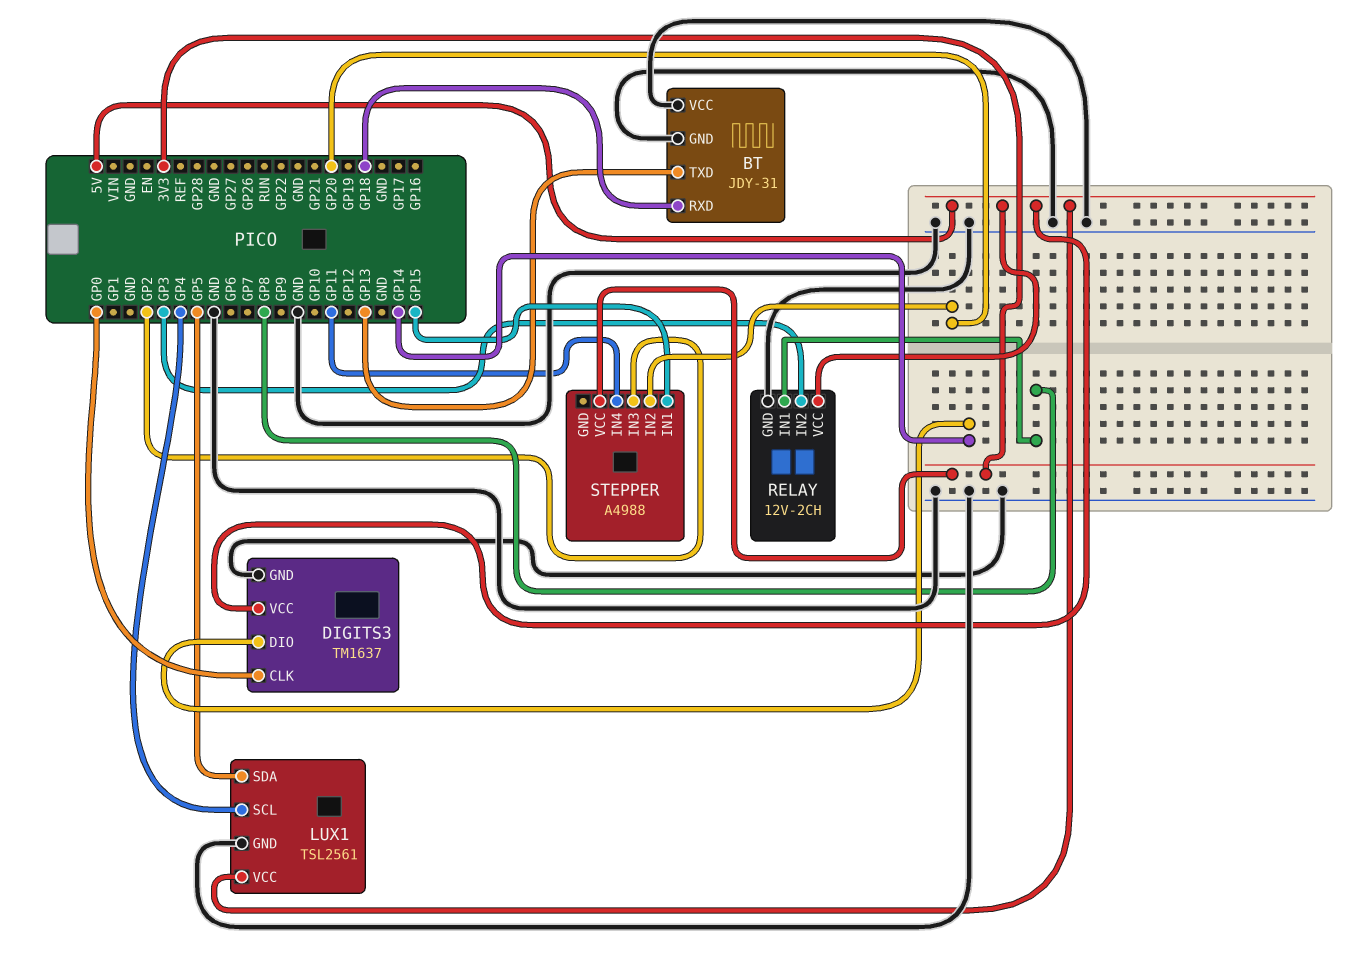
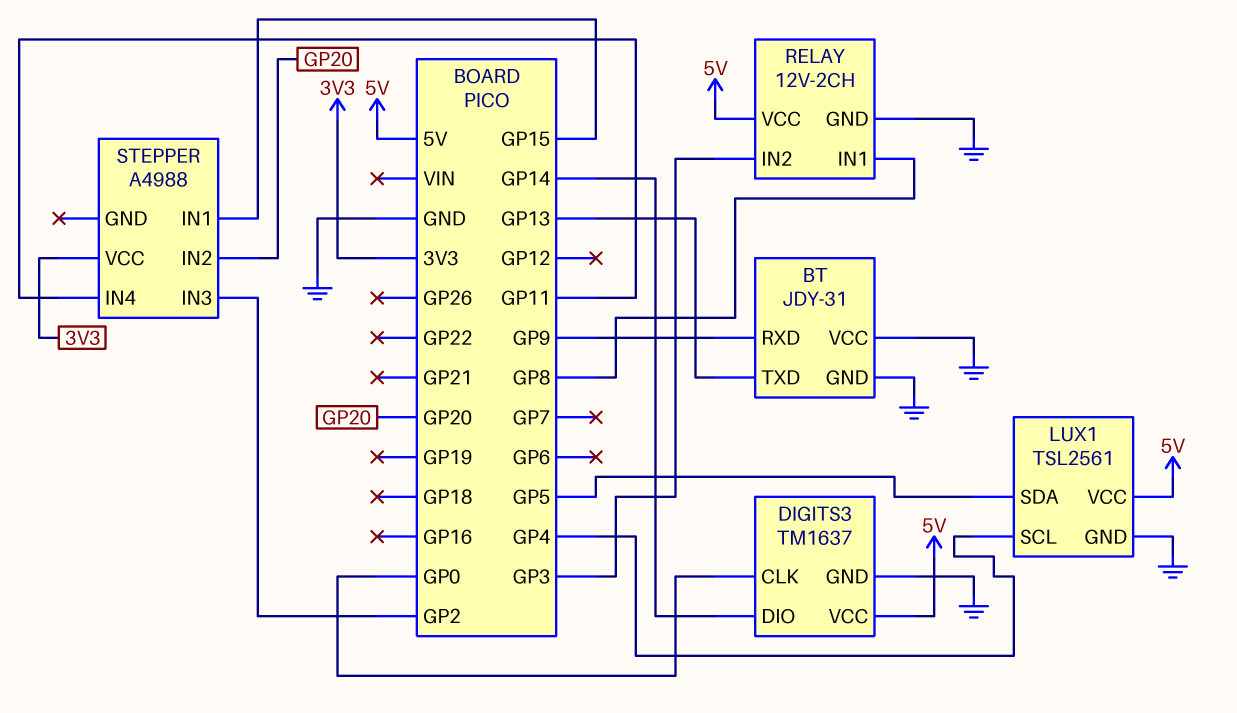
BT pin RXD: GP18 -> GP9

